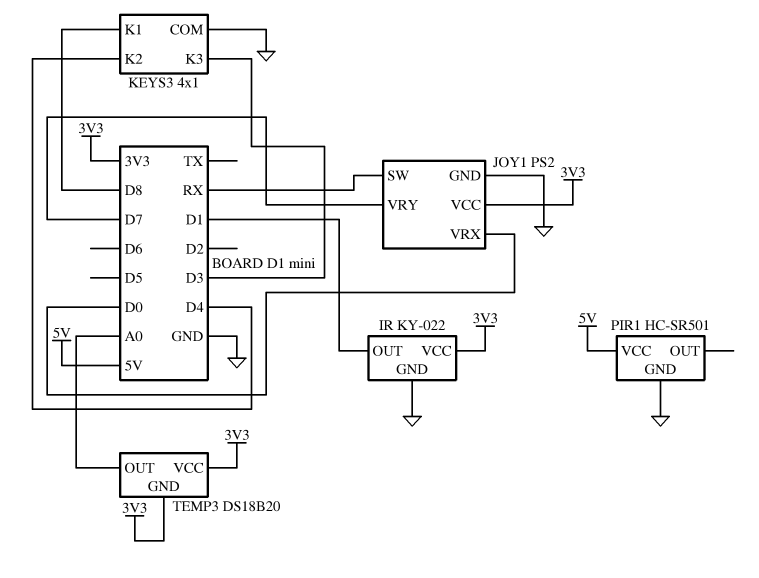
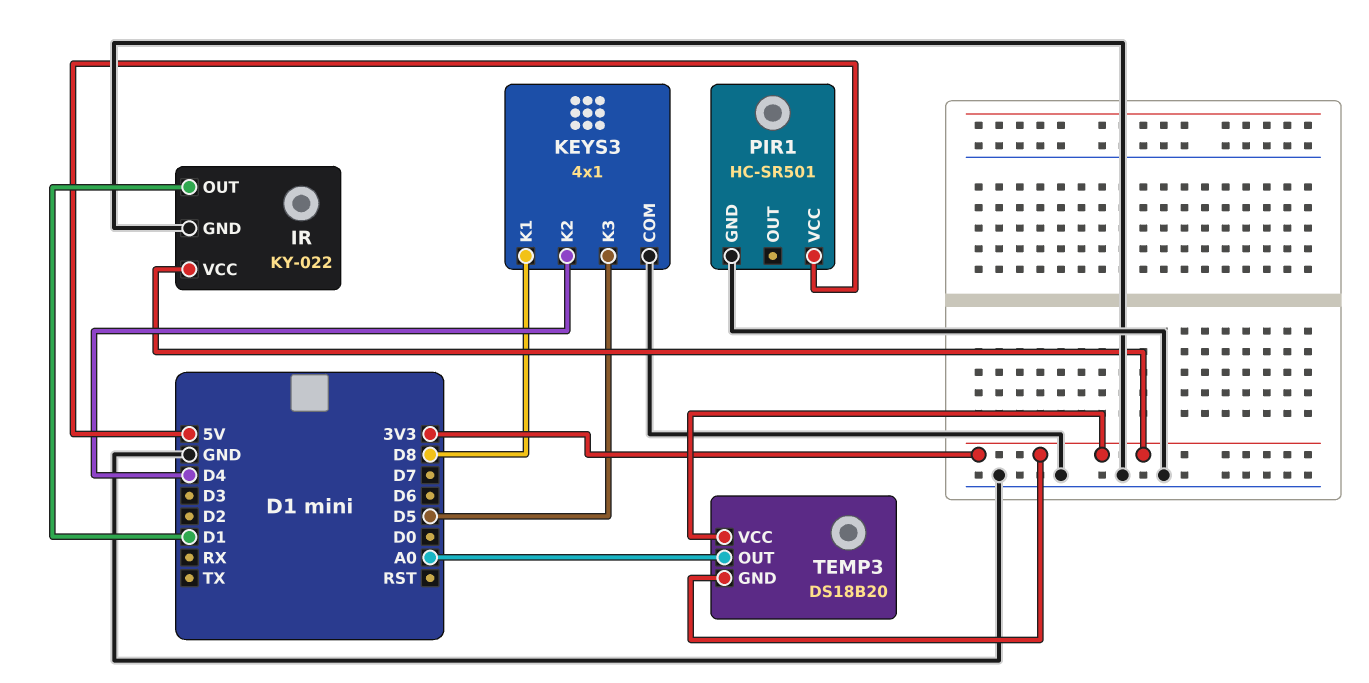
JOY1: PS2 -> none
JOY1 pin GND: GND -> none
JOY1 pin SW: RX -> none
JOY1 pin VCC: 3V3 -> none
JOY1 pin VRX: D0 -> none
JOY1 pin VRY: D7 -> none
KEYS3 pin K3: D3 -> D5

